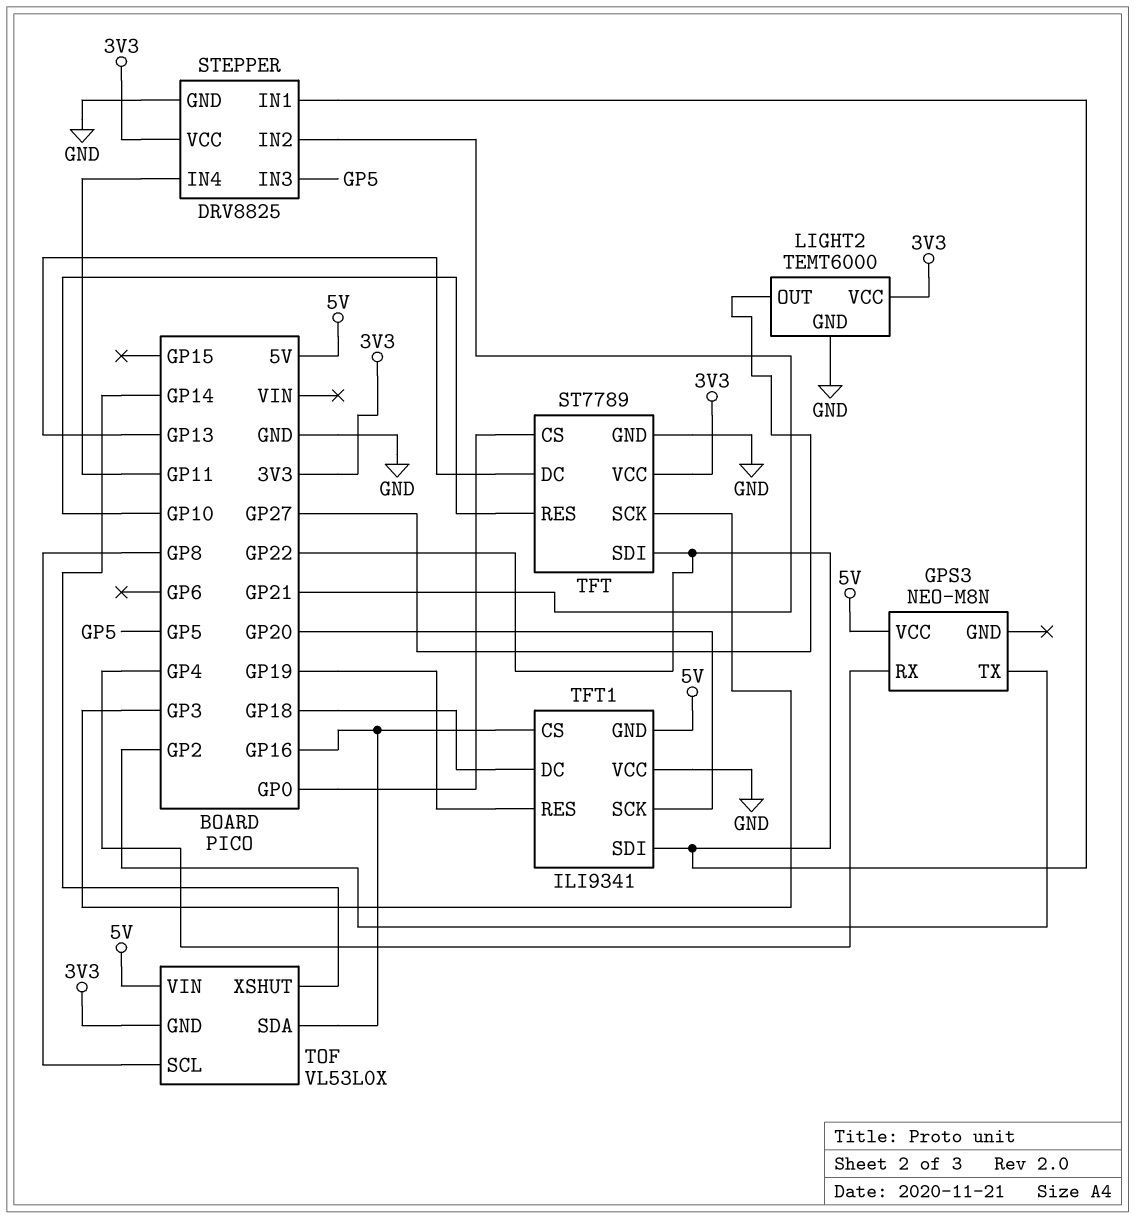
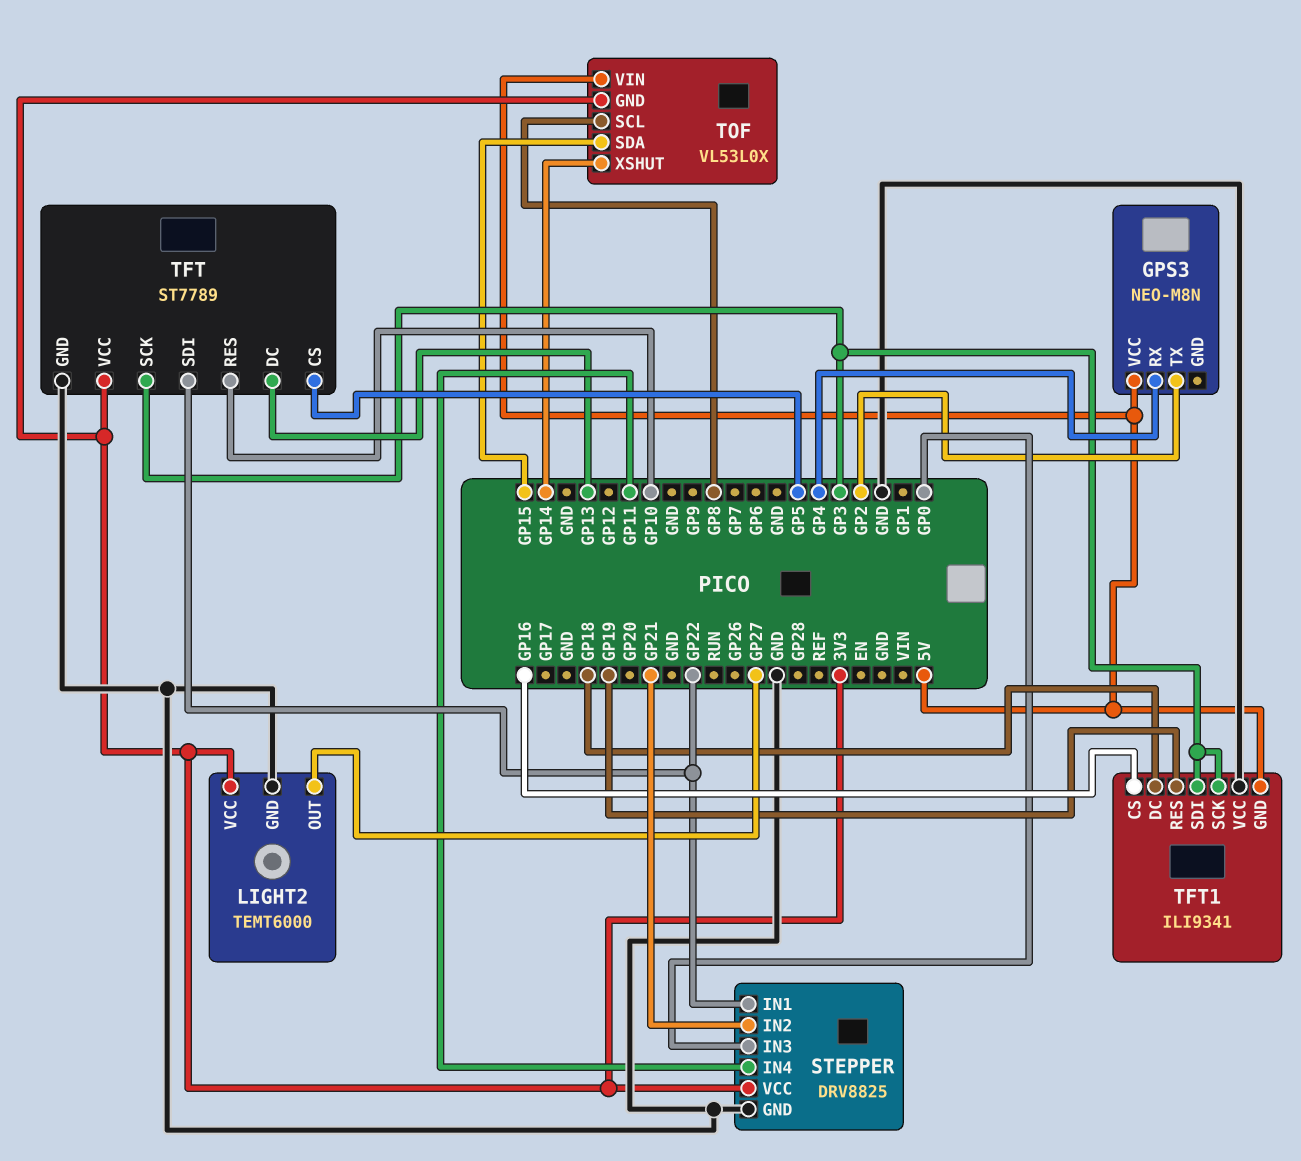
STEPPER pin IN3: GP5 -> GP0
TFT pin CS: GP0 -> GP5
TFT1 pin SCK: GP20 -> GP3
TFT1 pin SDI: GP22 -> GP3
TOF pin SDA: GP16 -> GP15

